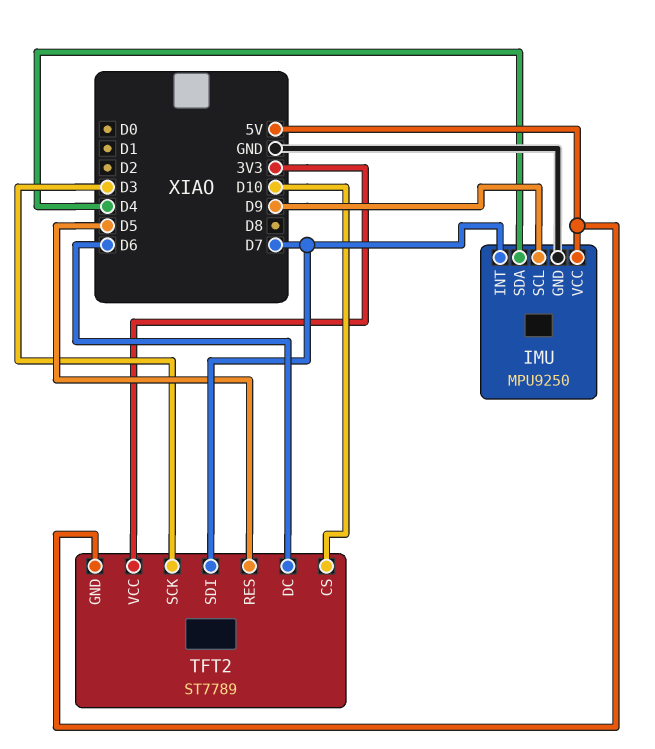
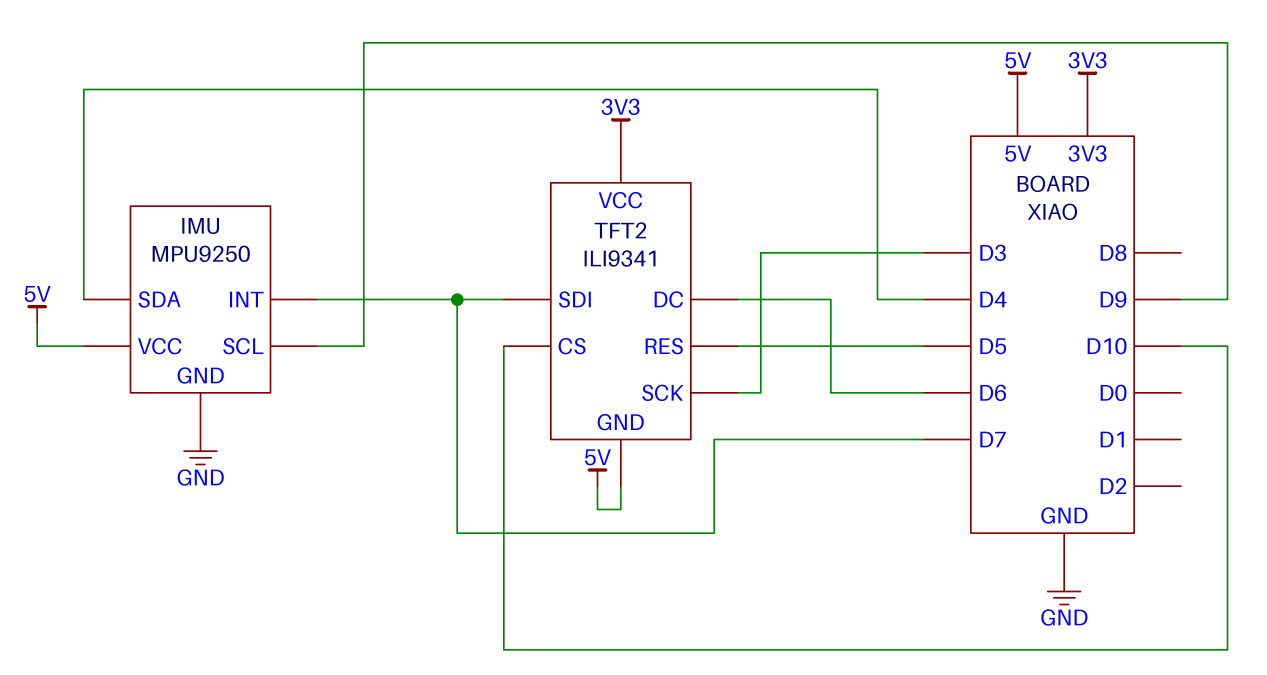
TFT2: ST7789 -> ILI9341

